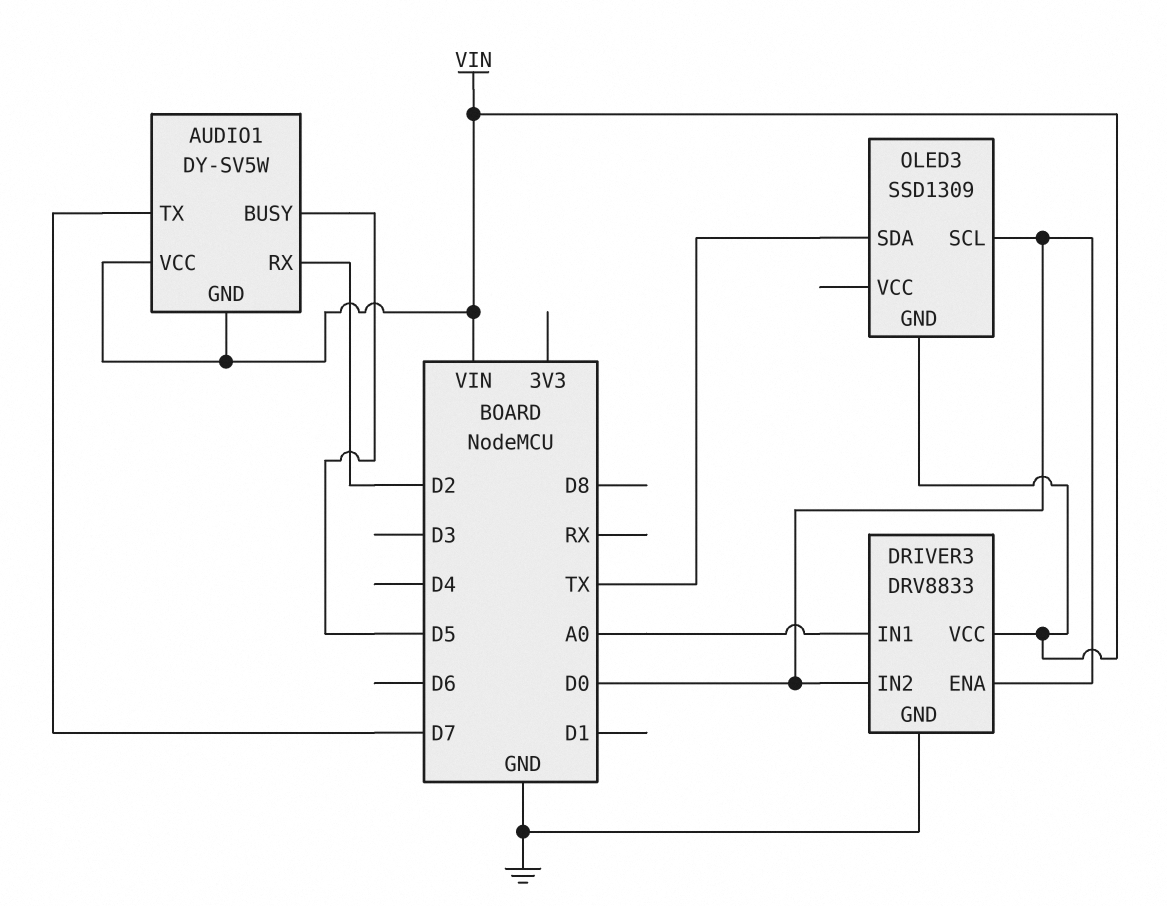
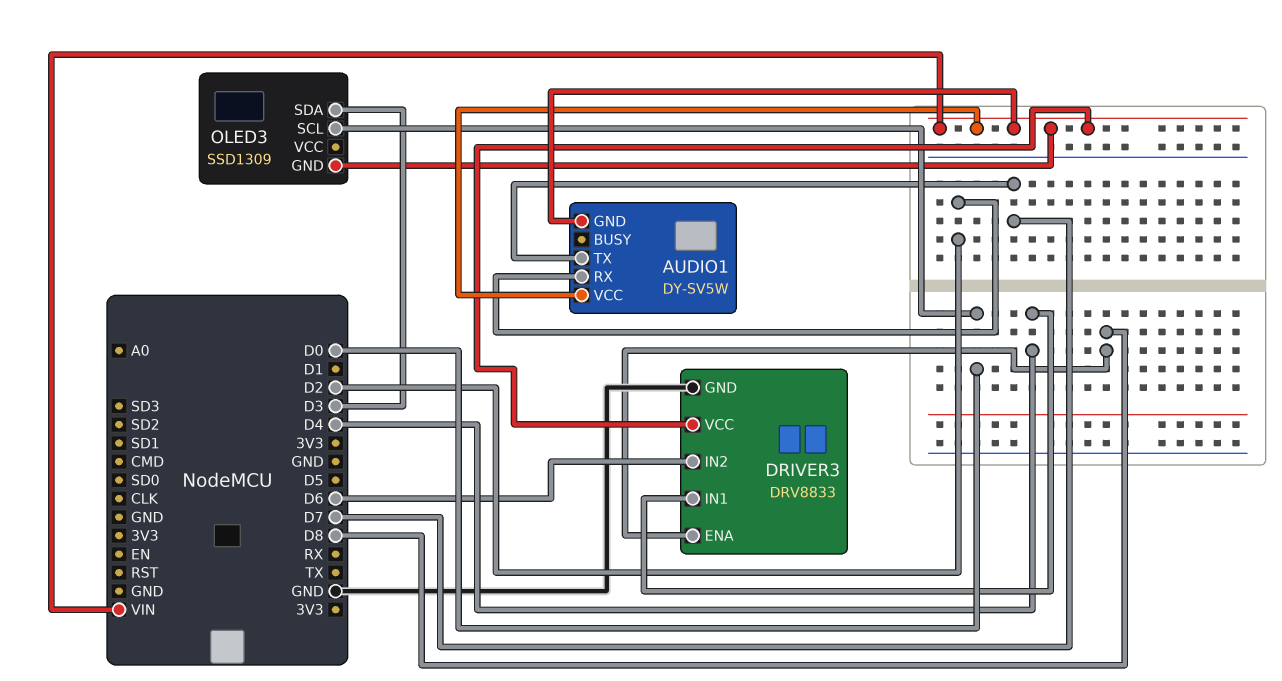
AUDIO1 pin BUSY: D5 -> none
DRIVER3 pin ENA: D0 -> D8
DRIVER3 pin IN1: A0 -> D4
DRIVER3 pin IN2: D0 -> D6
OLED3 pin SDA: TX -> D3

